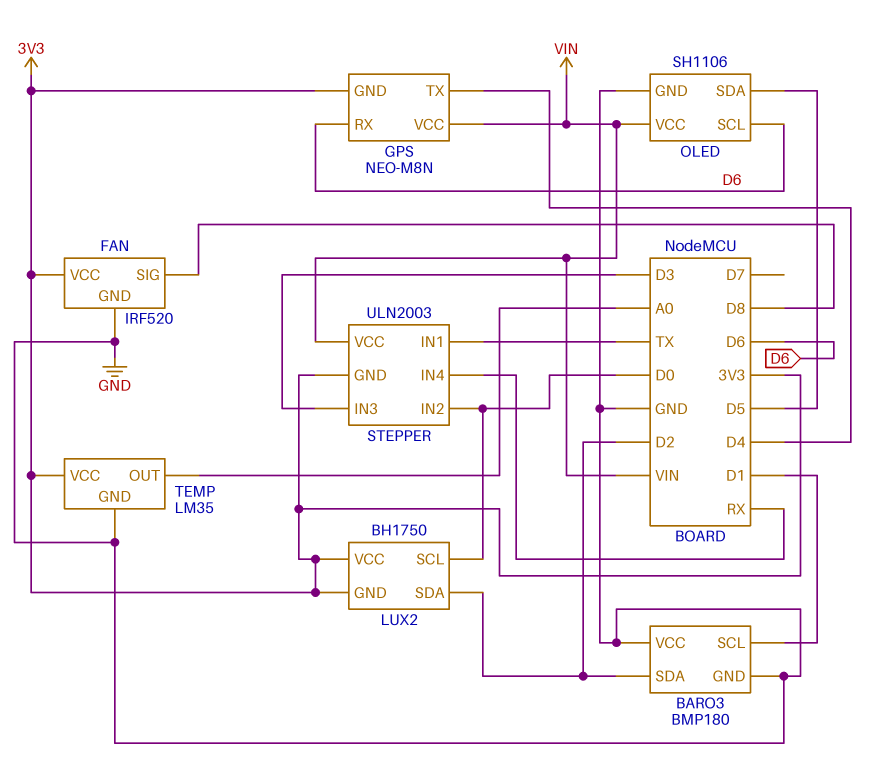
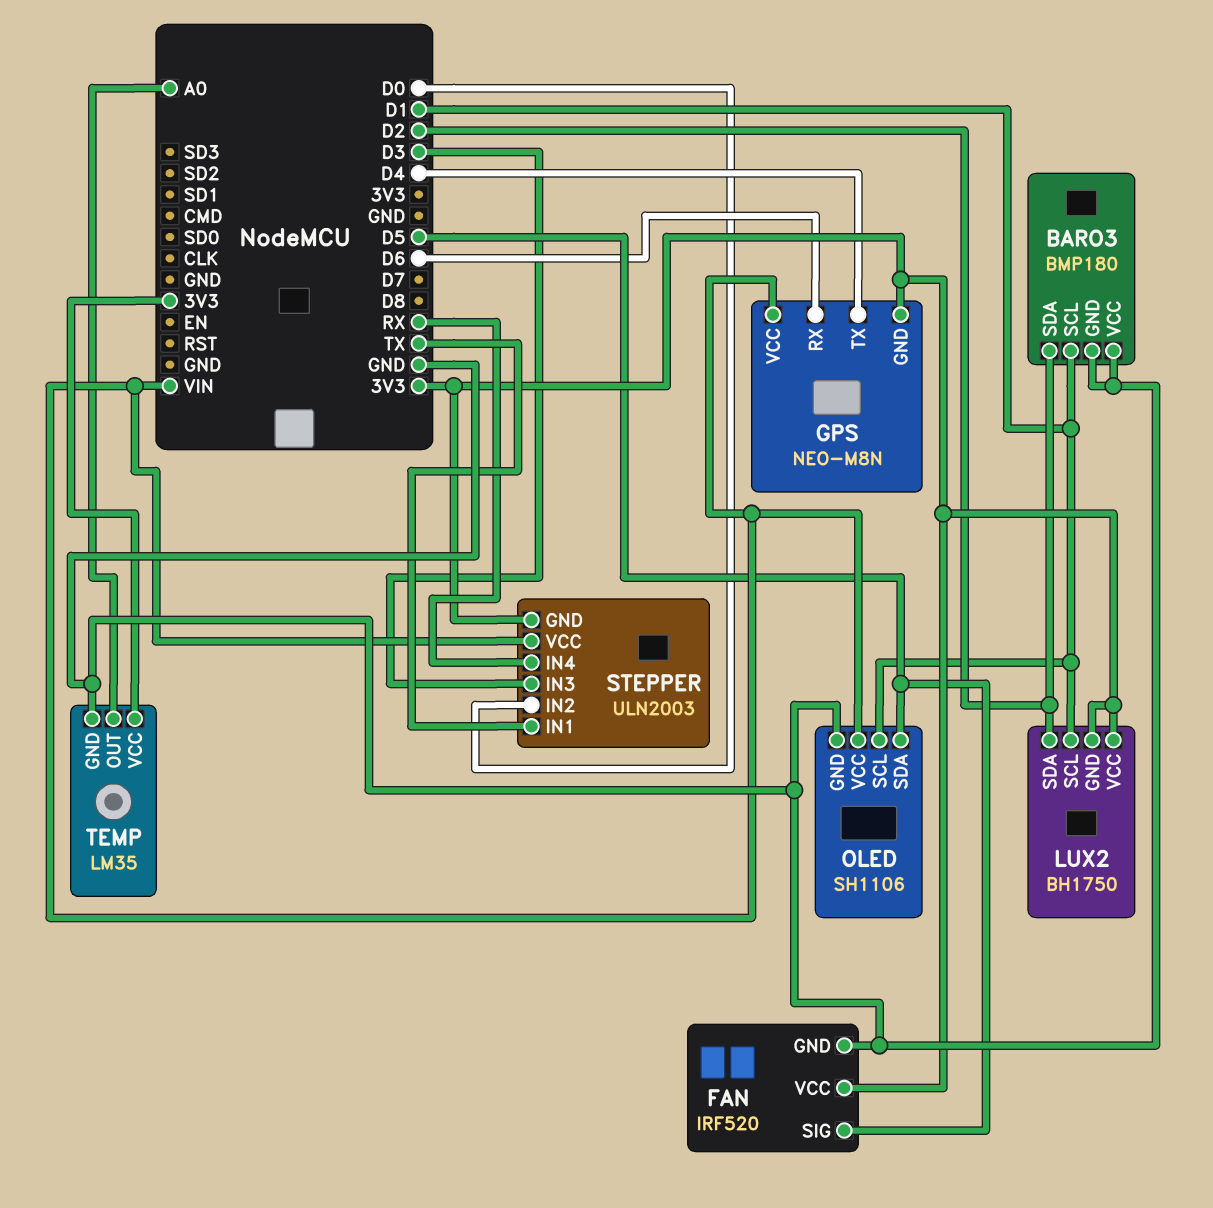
FAN pin SIG: D8 -> D5
LUX2 pin SCL: D0 -> D1
OLED pin SCL: D6 -> D1

